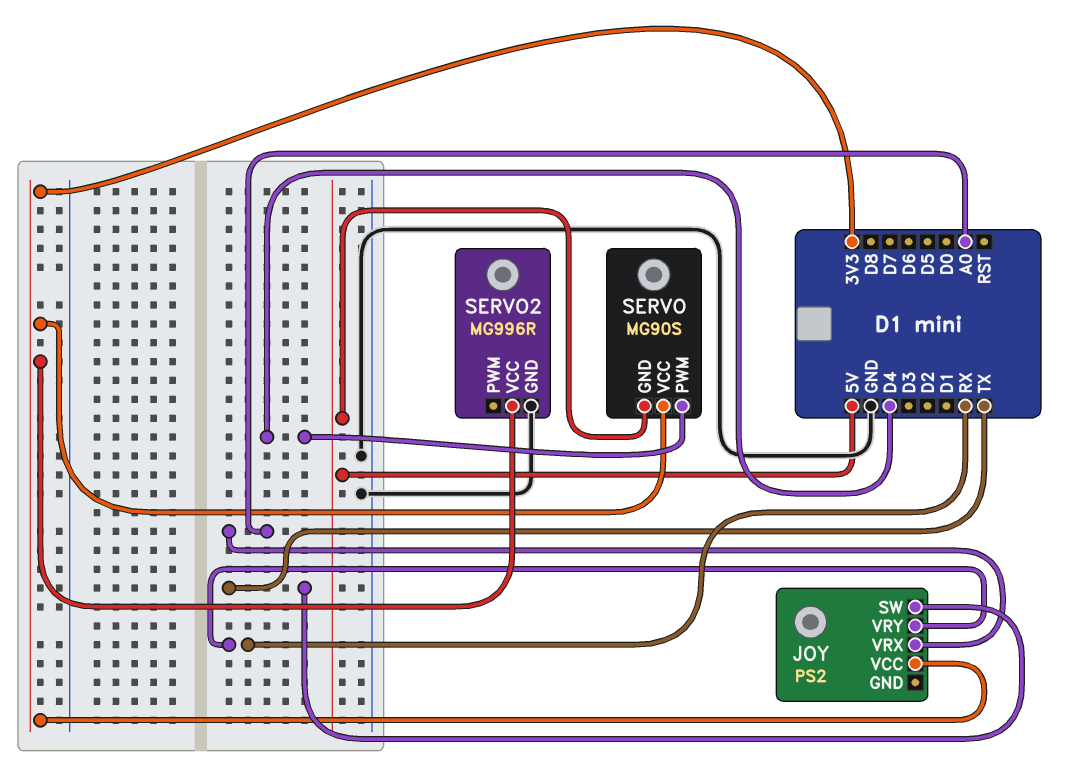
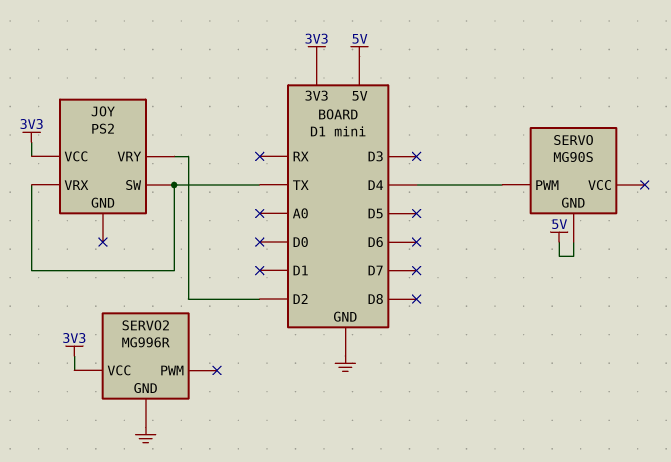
JOY pin VRX: A0 -> TX
JOY pin VRY: RX -> D2
SERVO pin VCC: 3V3 -> none

